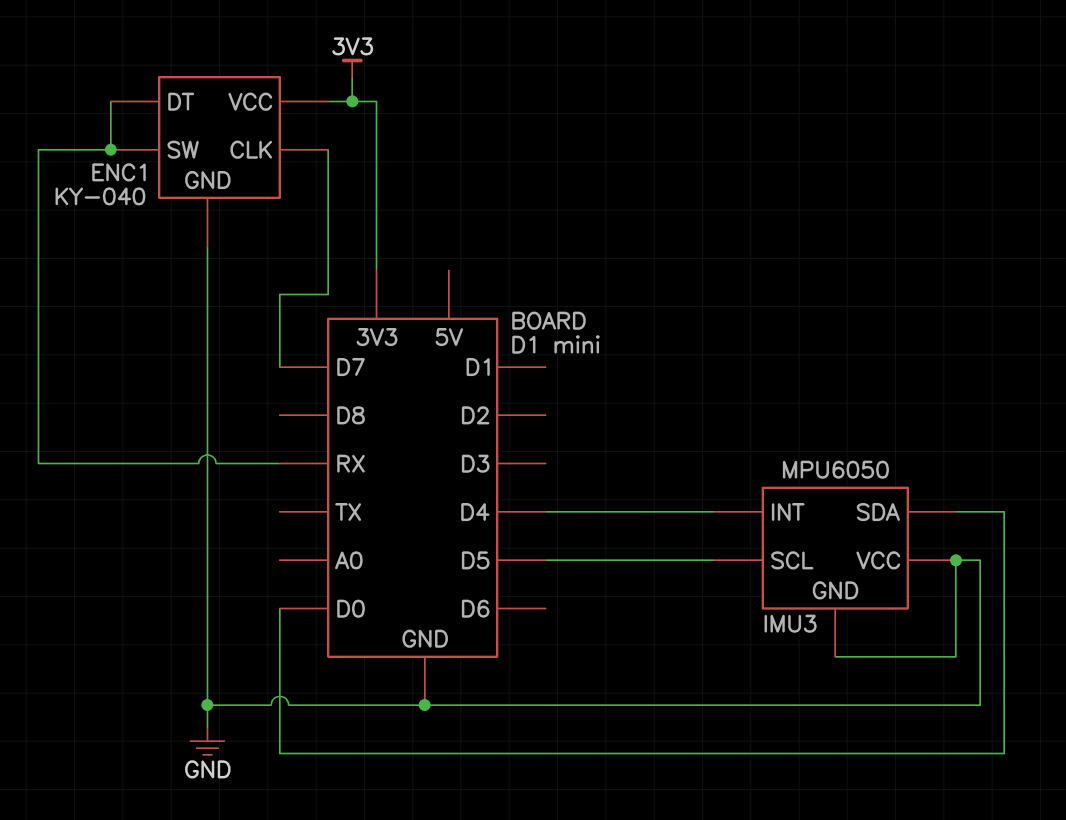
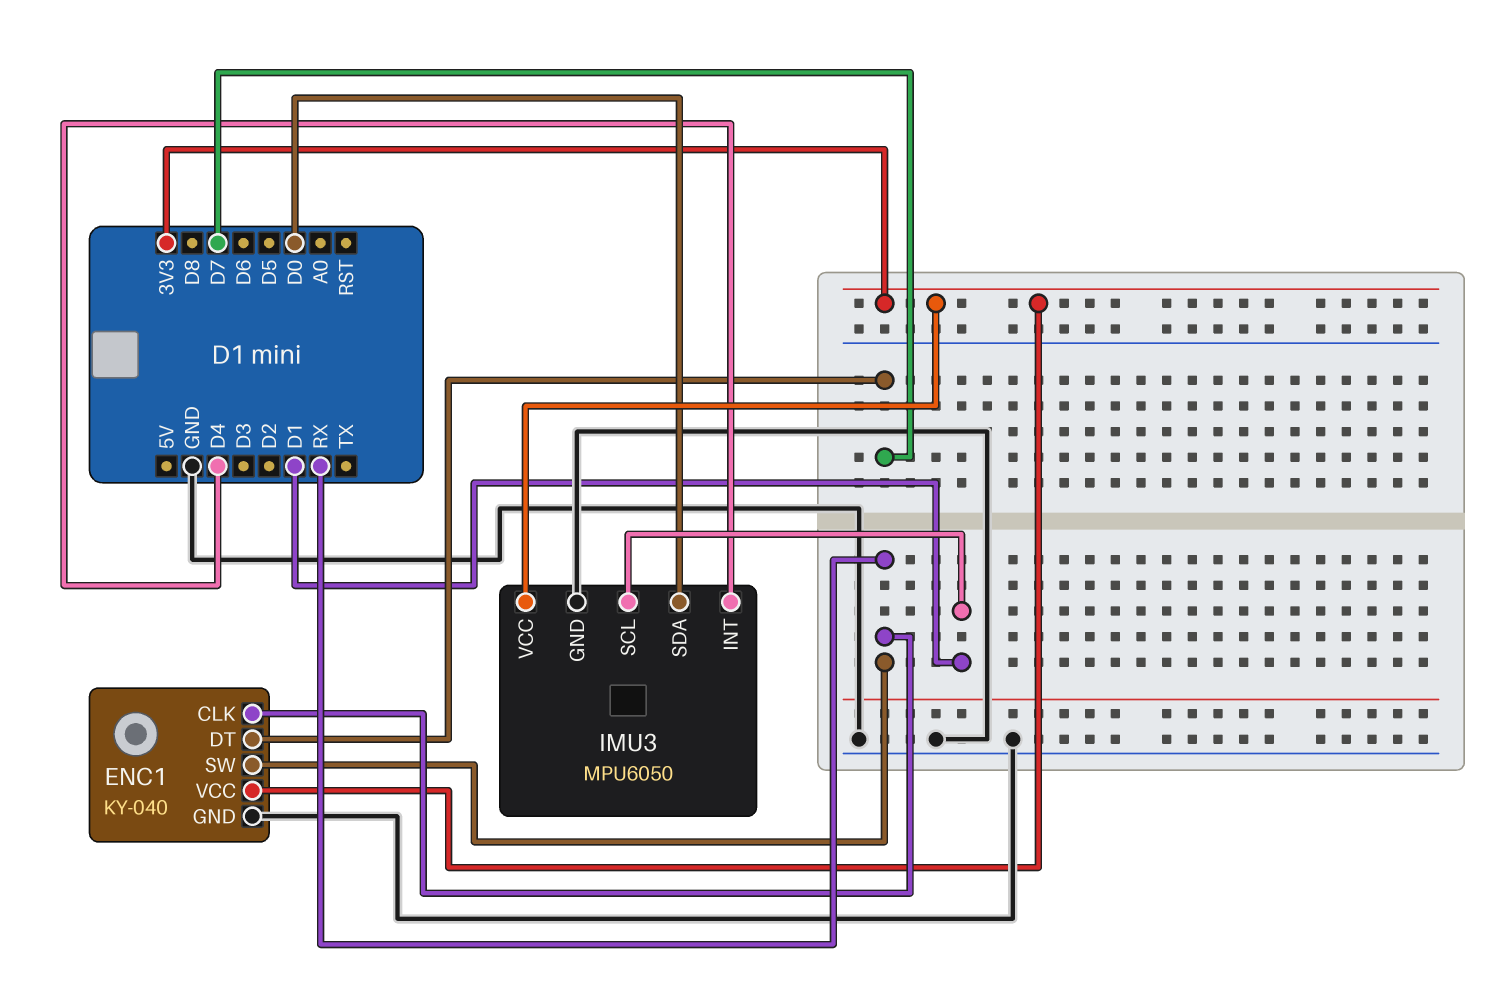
ENC1 pin CLK: D7 -> RX
ENC1 pin DT: RX -> D7
IMU3 pin SCL: D5 -> D1
IMU3 pin VCC: GND -> 3V3

